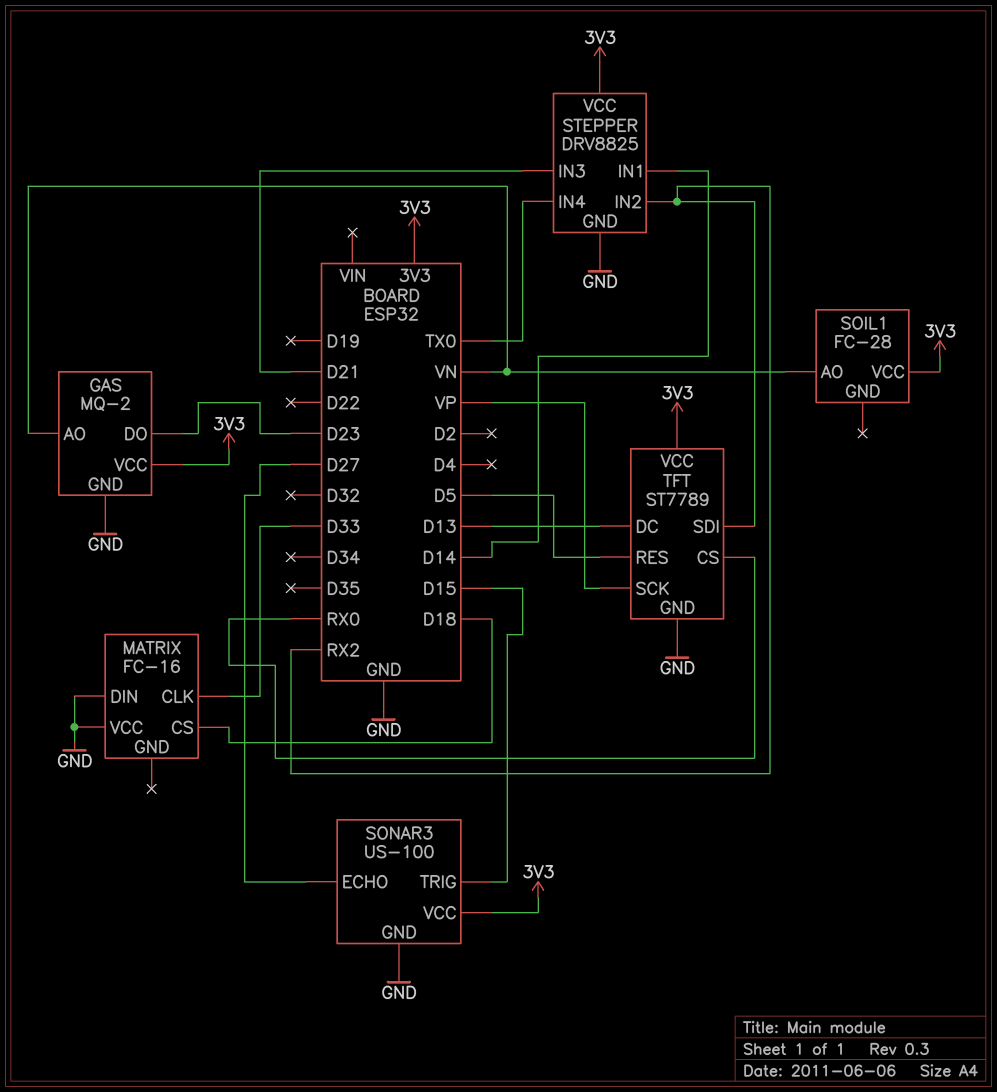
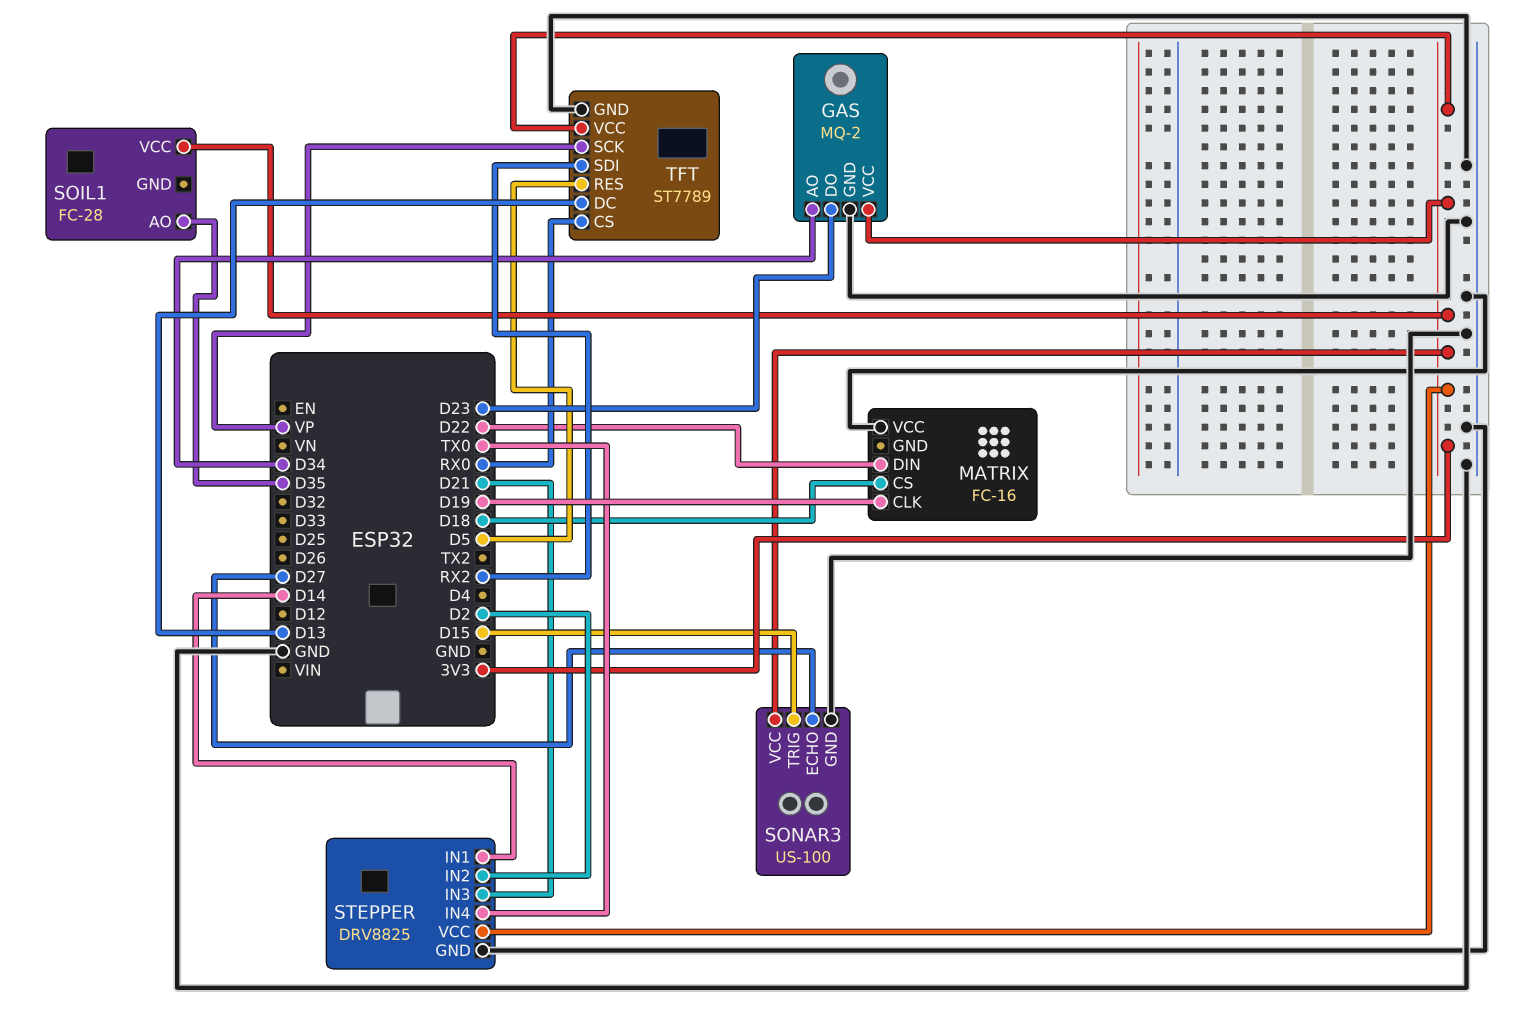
GAS pin AO: VN -> D34
MATRIX pin CLK: D33 -> D19
MATRIX pin DIN: GND -> D22
SOIL1 pin AO: VN -> D35
STEPPER pin IN2: RX2 -> D2

